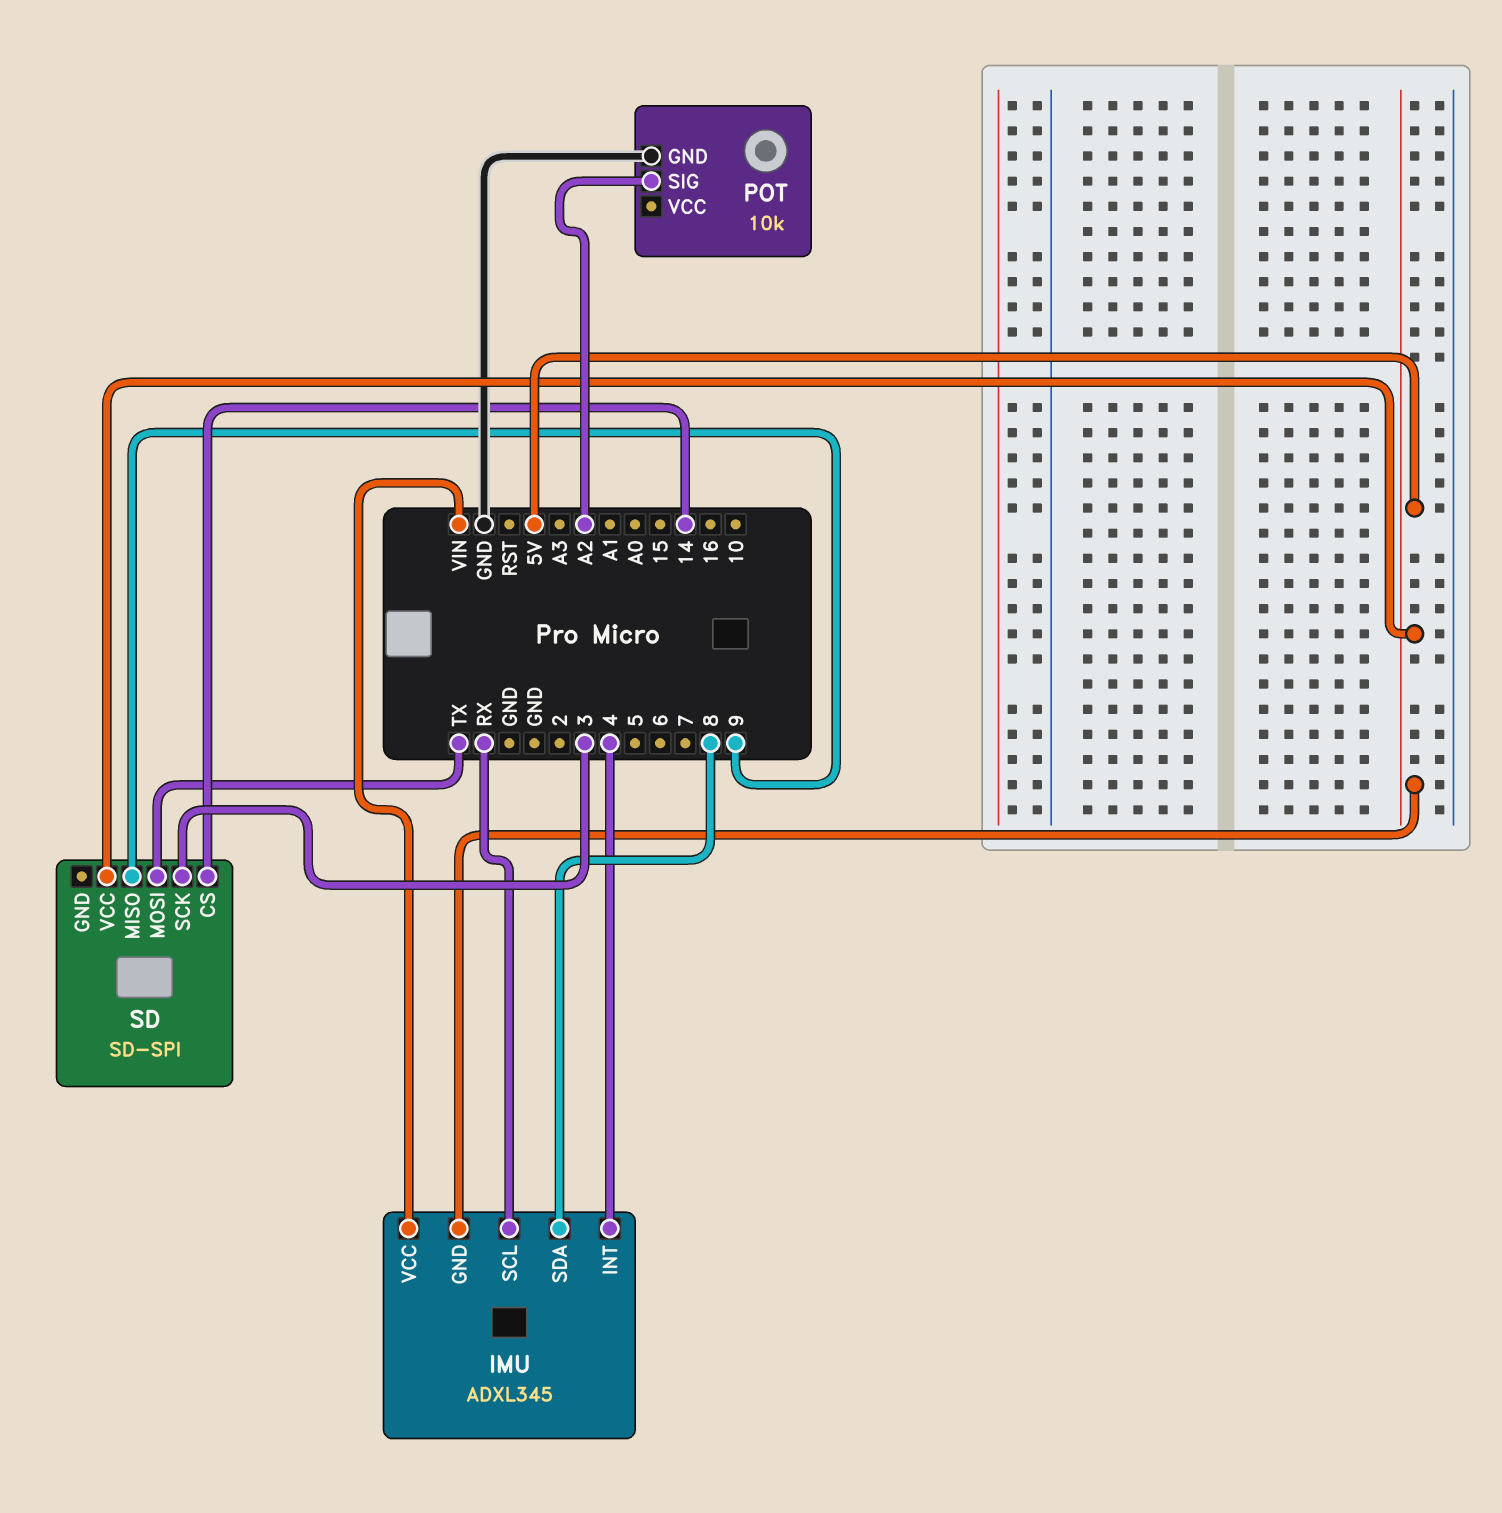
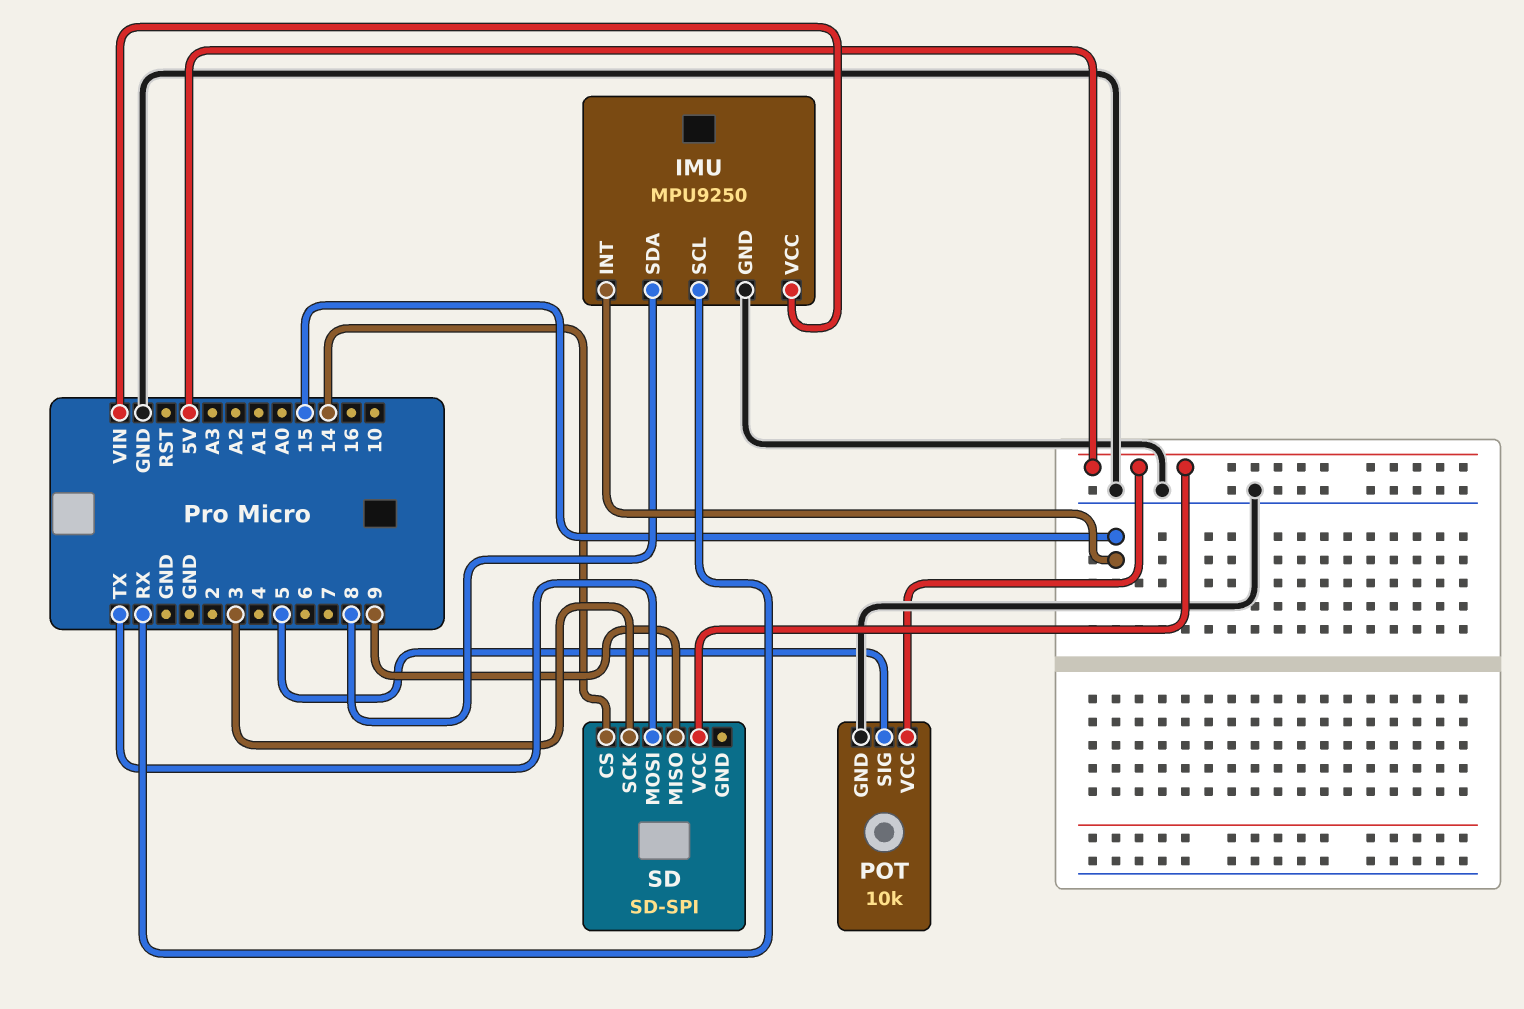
IMU: ADXL345 -> MPU9250
IMU pin GND: 5V -> GND
IMU pin INT: 4 -> 15
POT pin SIG: A2 -> 5
POT pin VCC: none -> 5V

